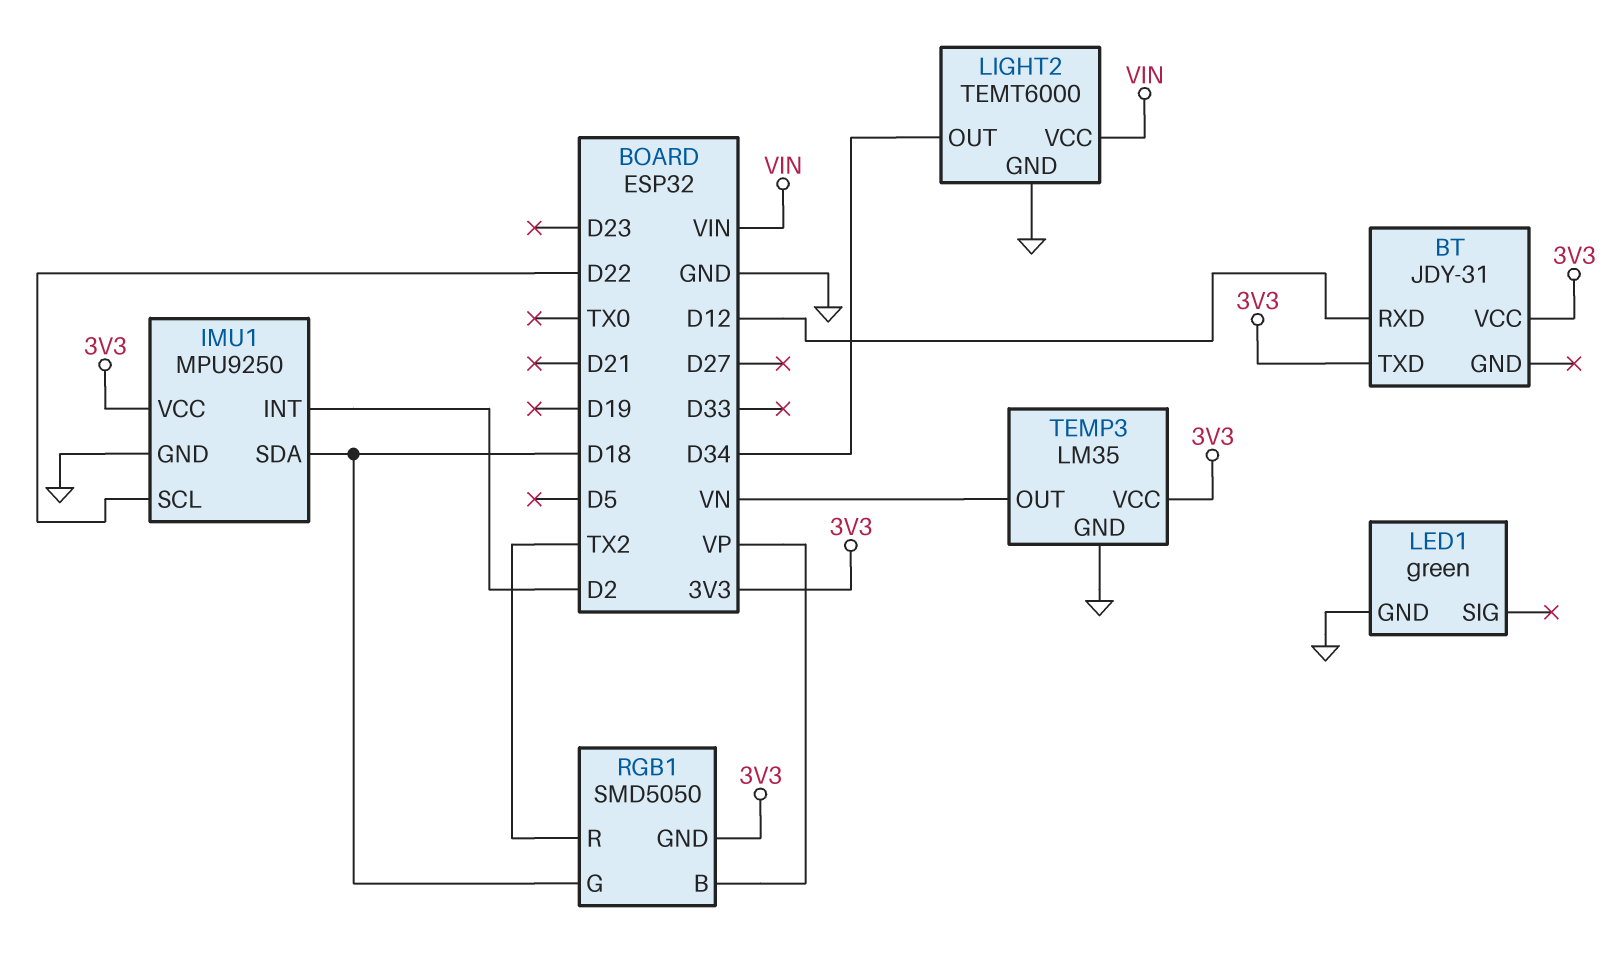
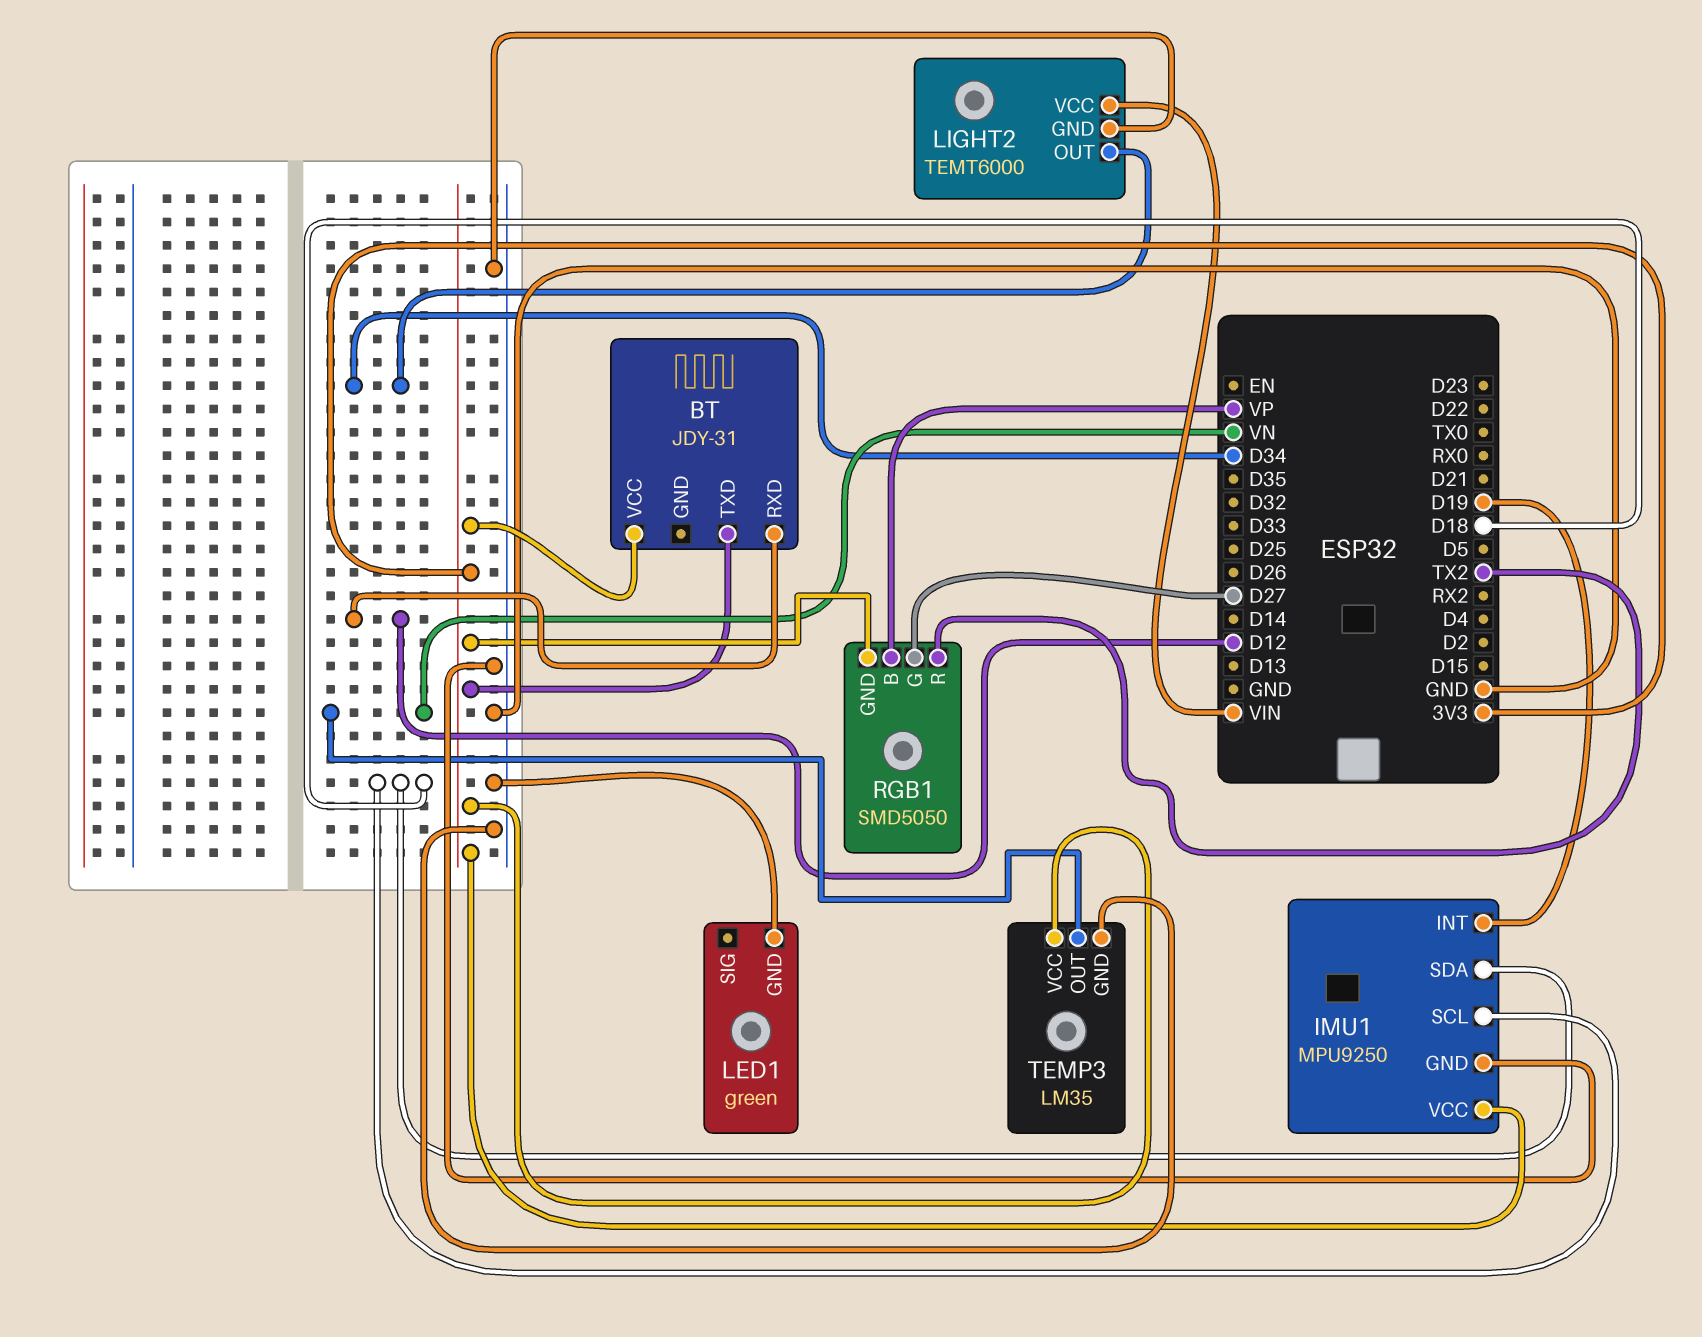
IMU1 pin INT: D2 -> D19
IMU1 pin SCL: D22 -> D18
RGB1 pin G: D18 -> D27

